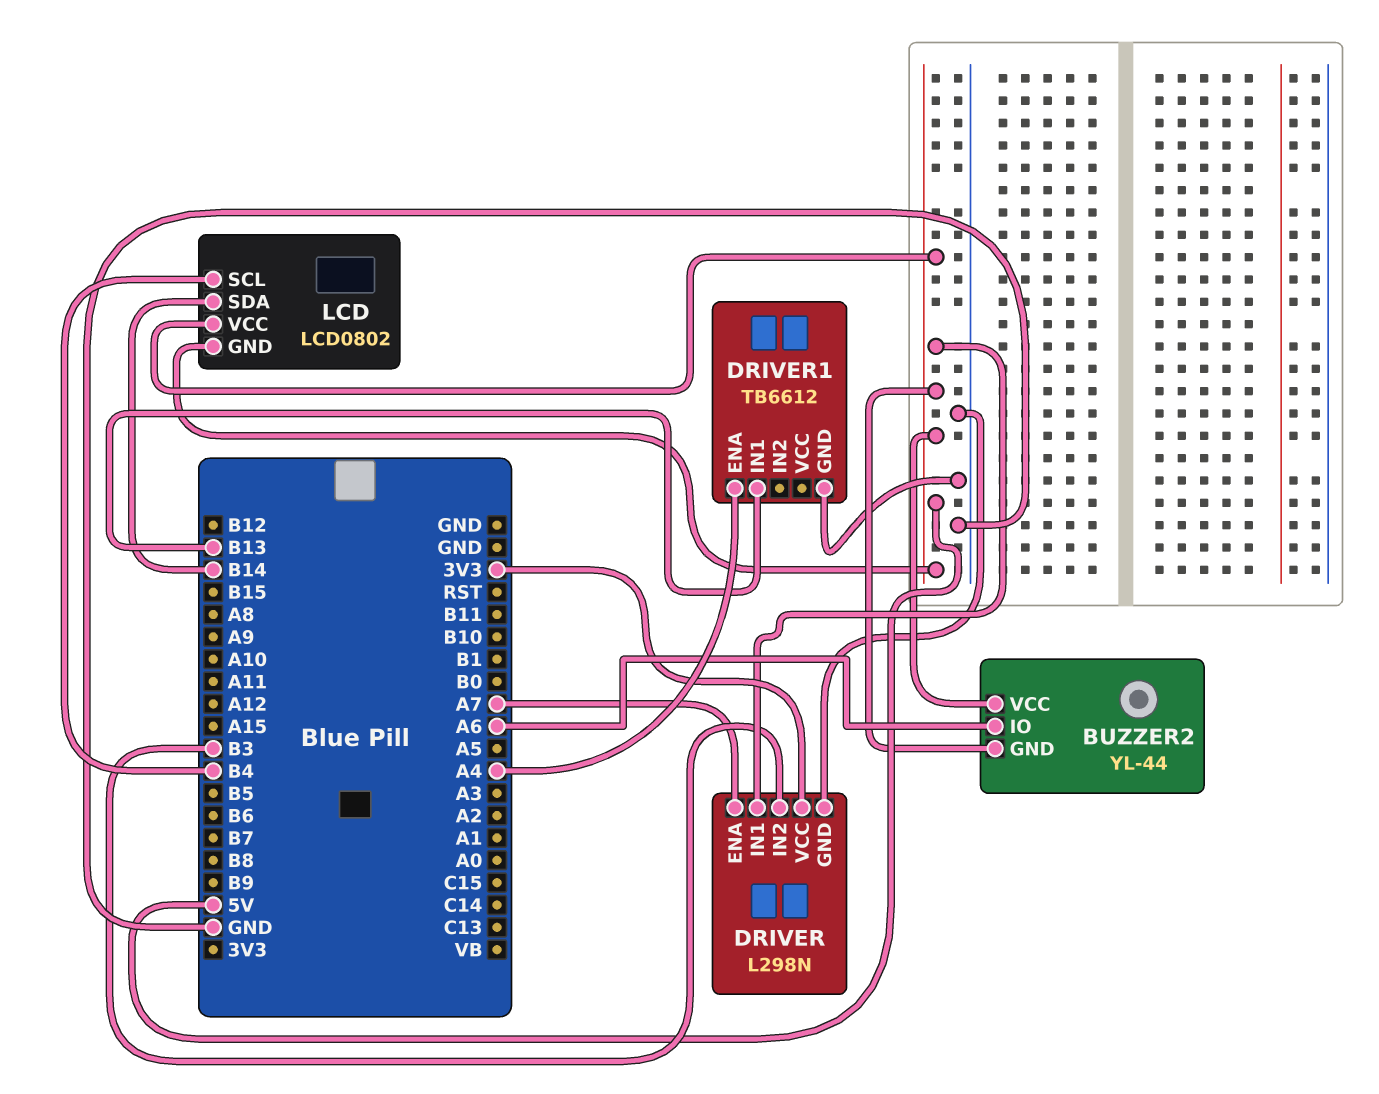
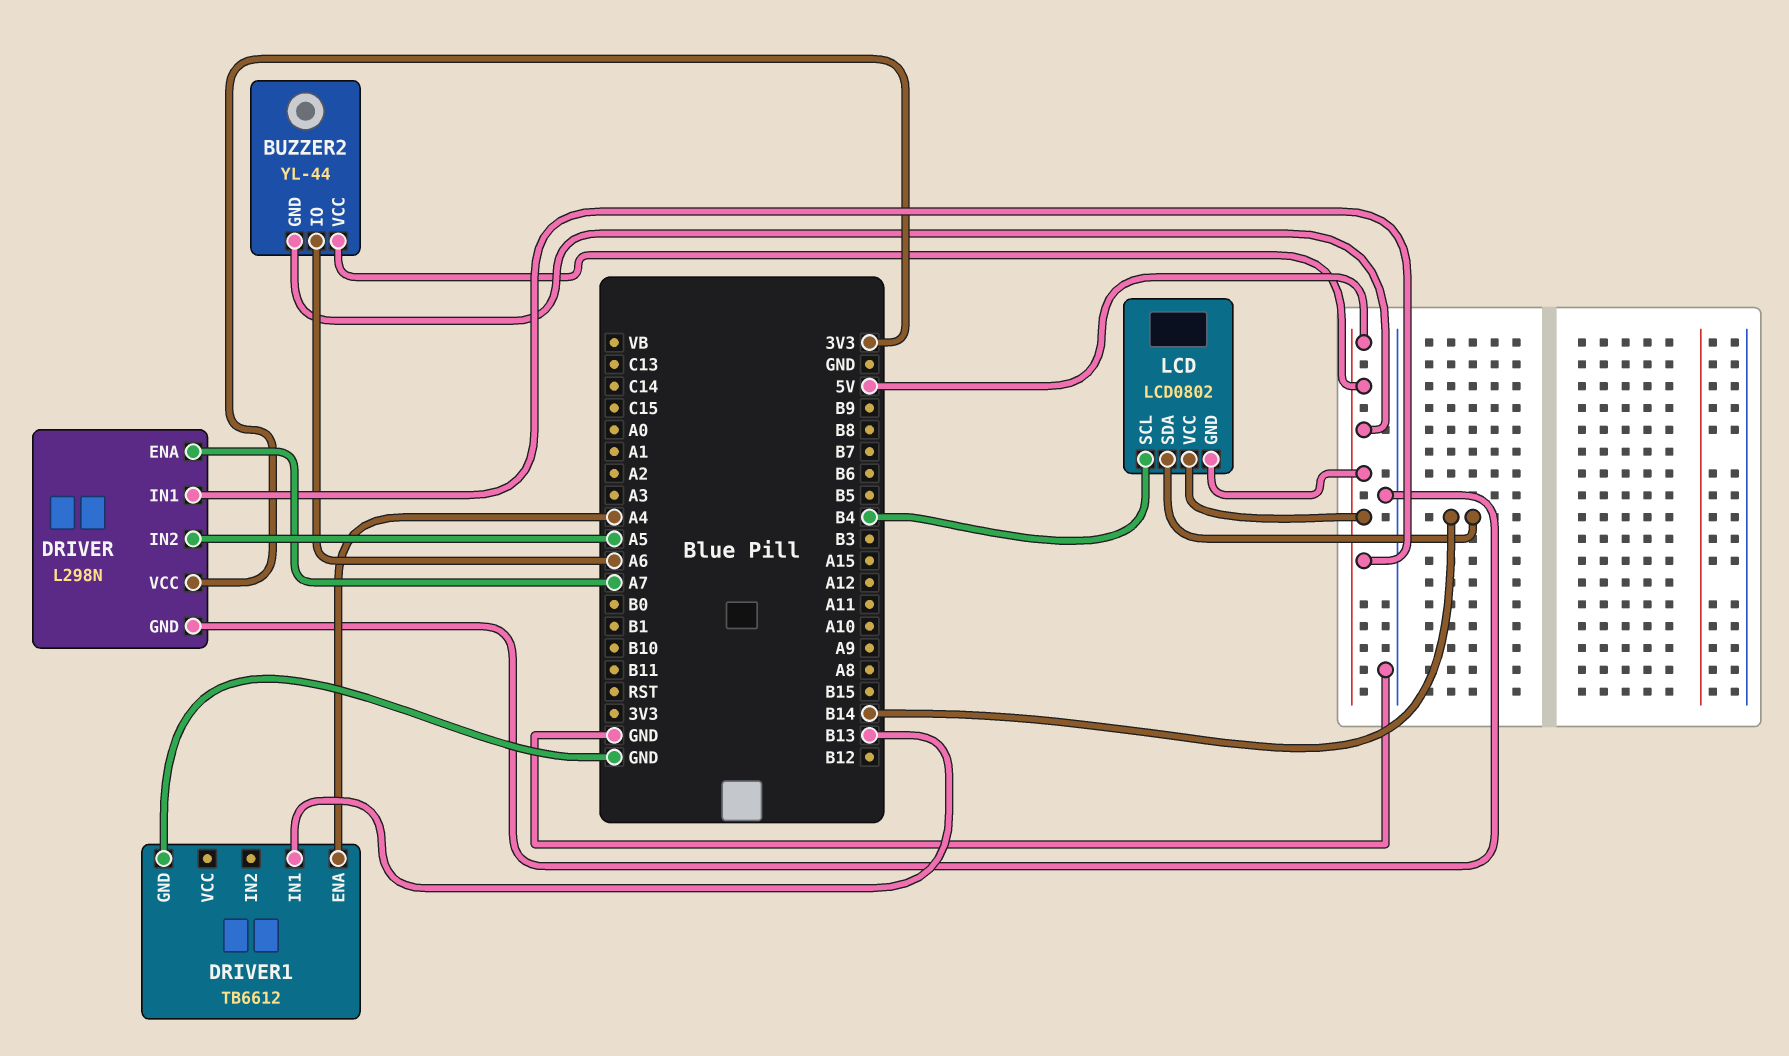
DRIVER pin IN2: B3 -> A5

